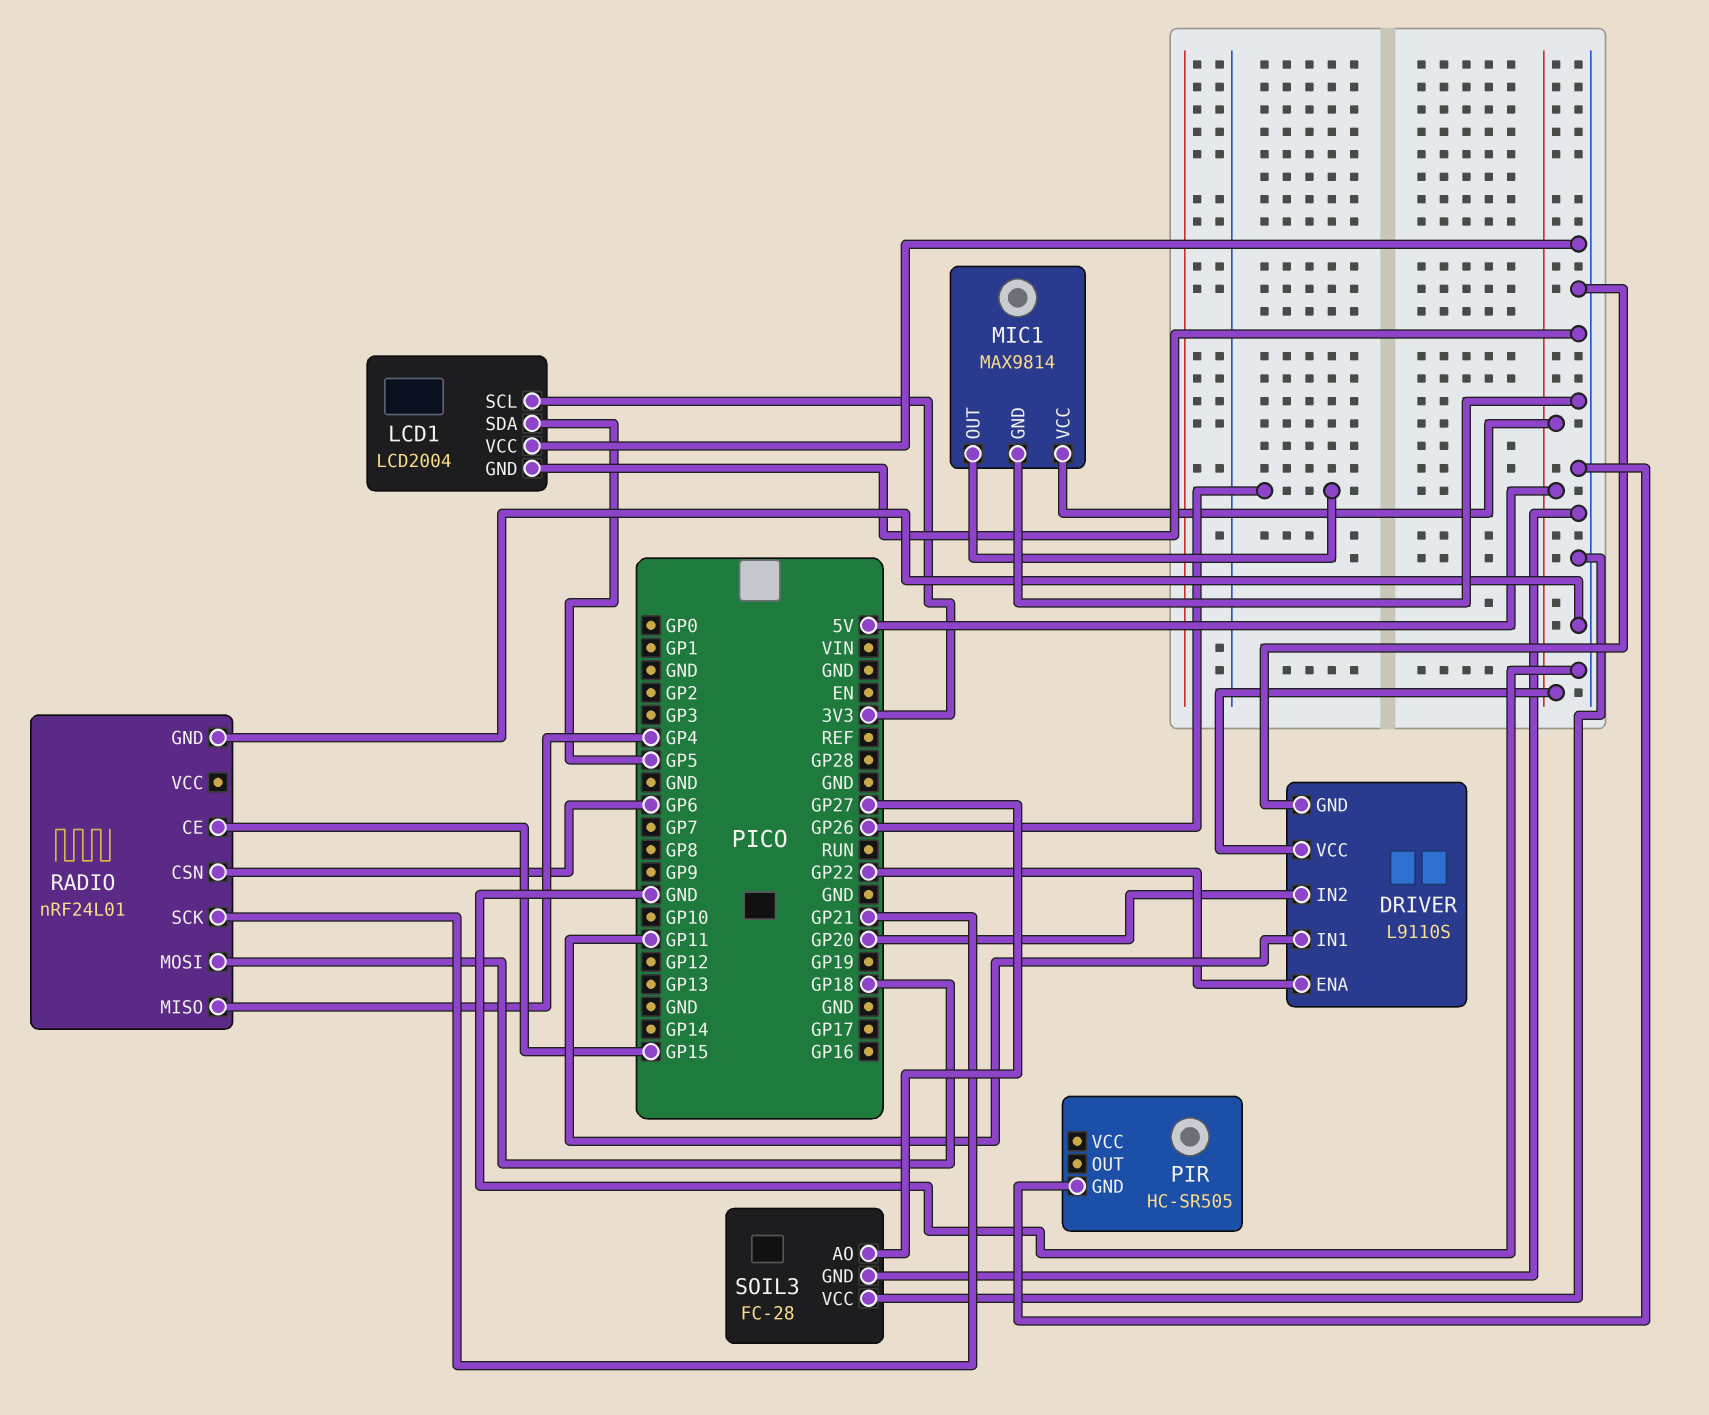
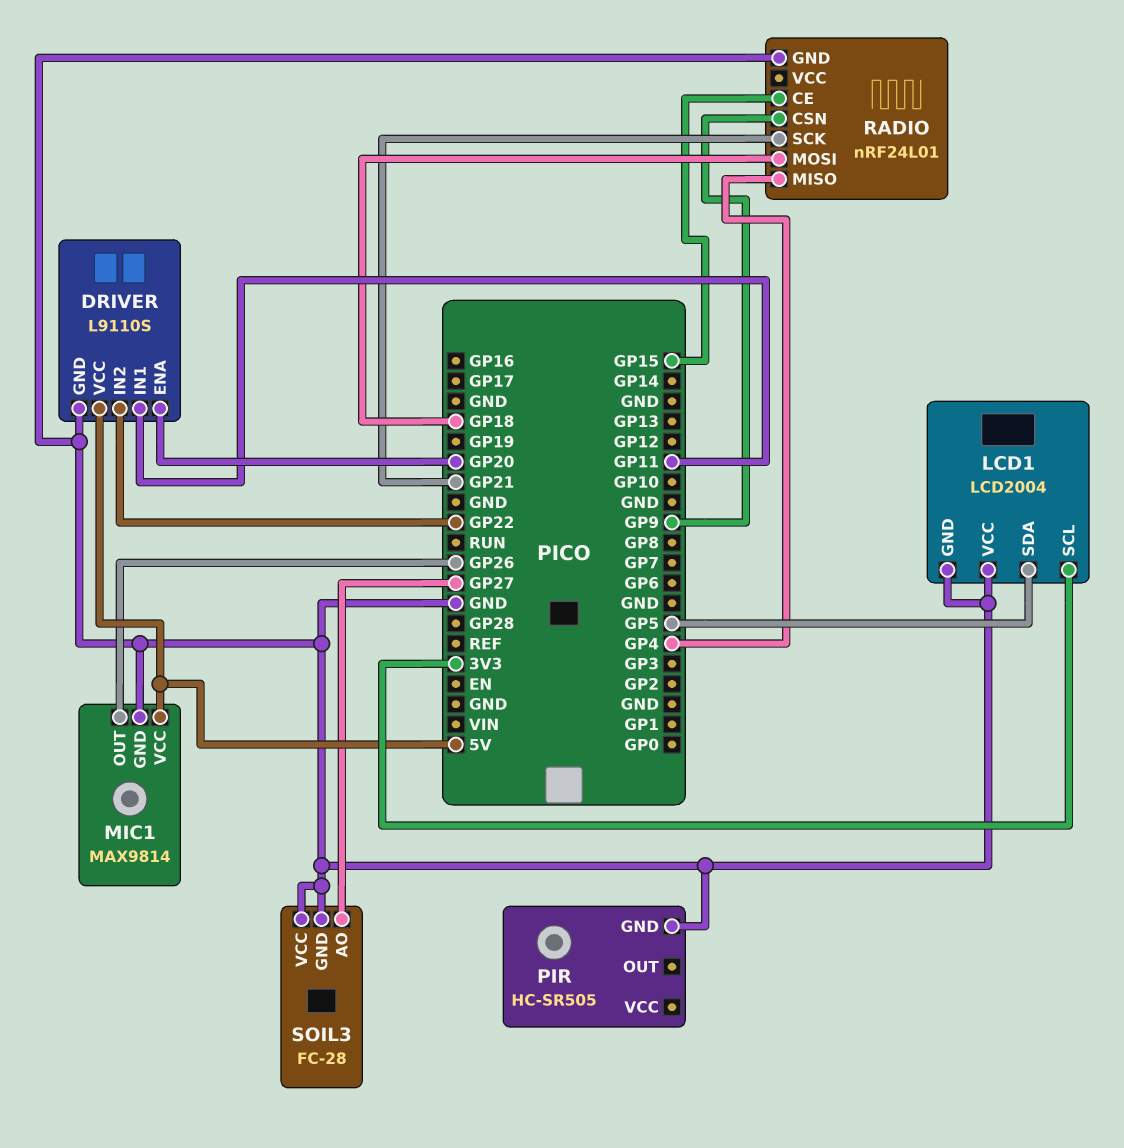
DRIVER pin ENA: GP22 -> GP20
DRIVER pin IN2: GP20 -> GP22
RADIO pin CSN: GP6 -> GP9

